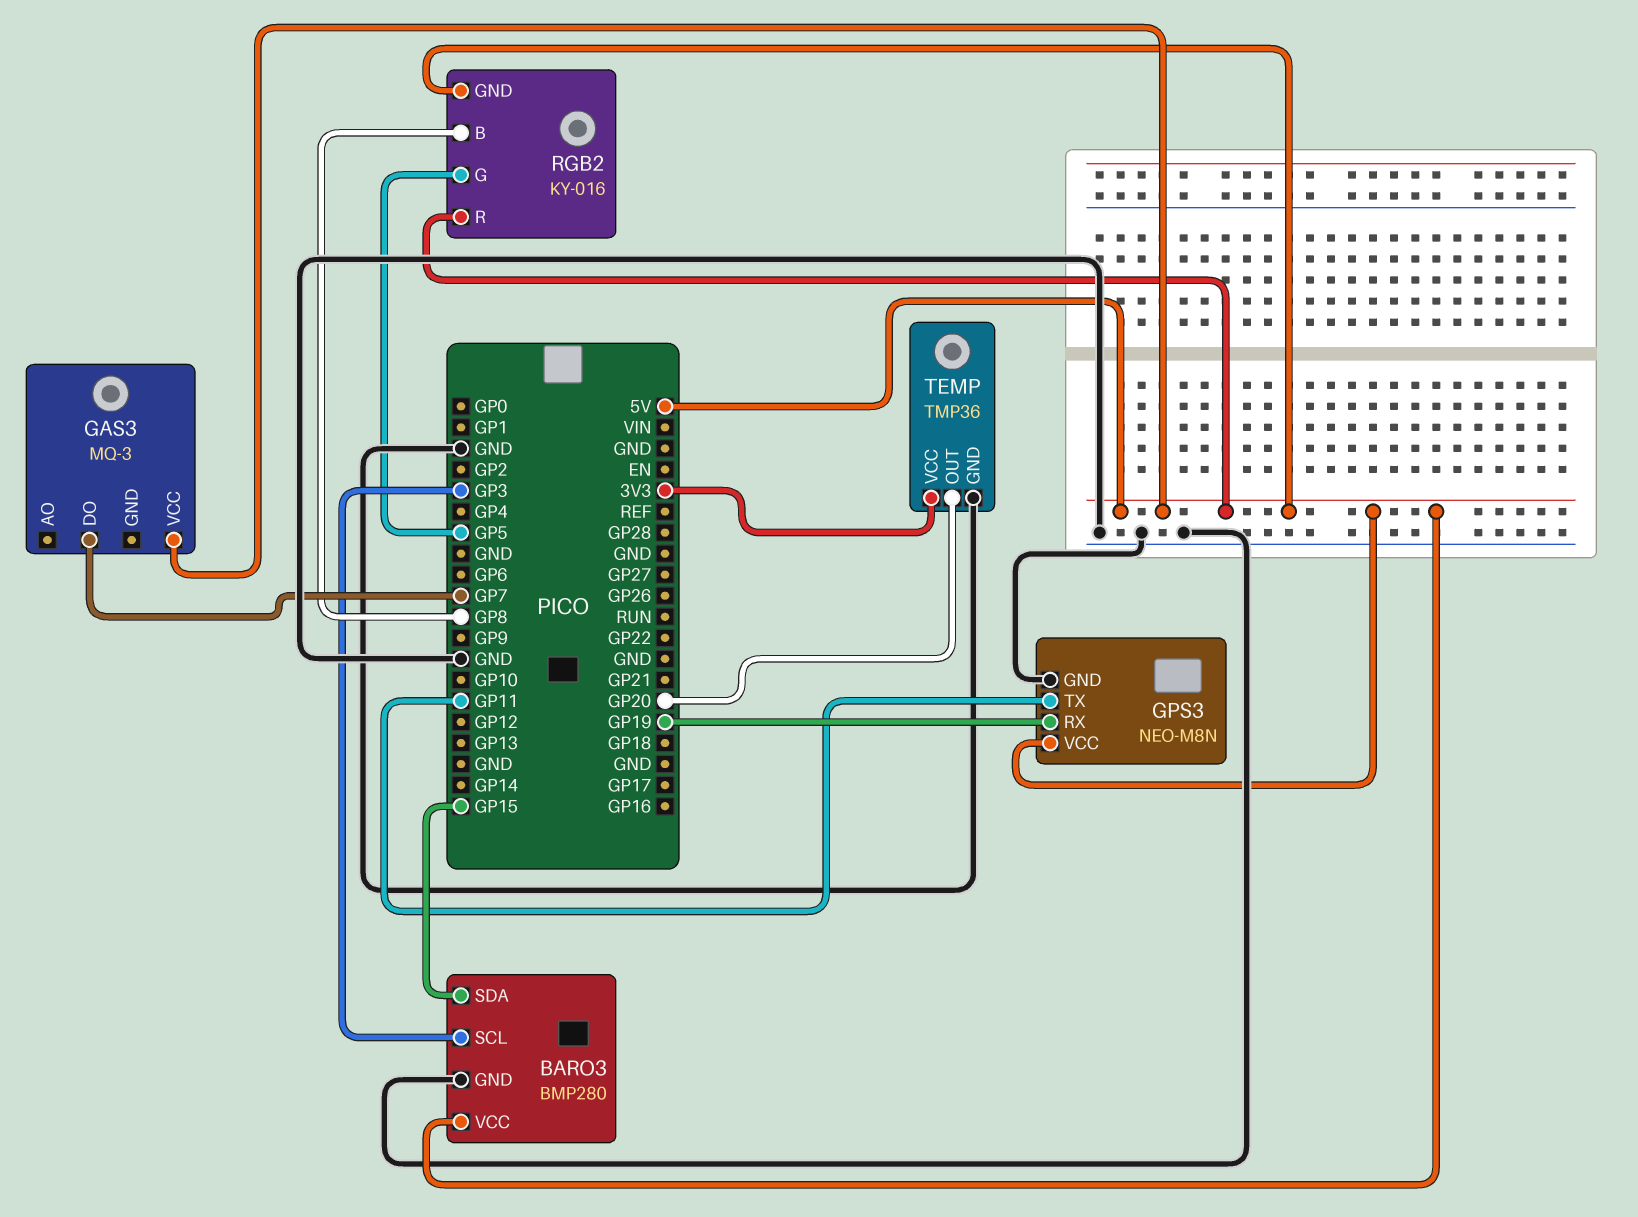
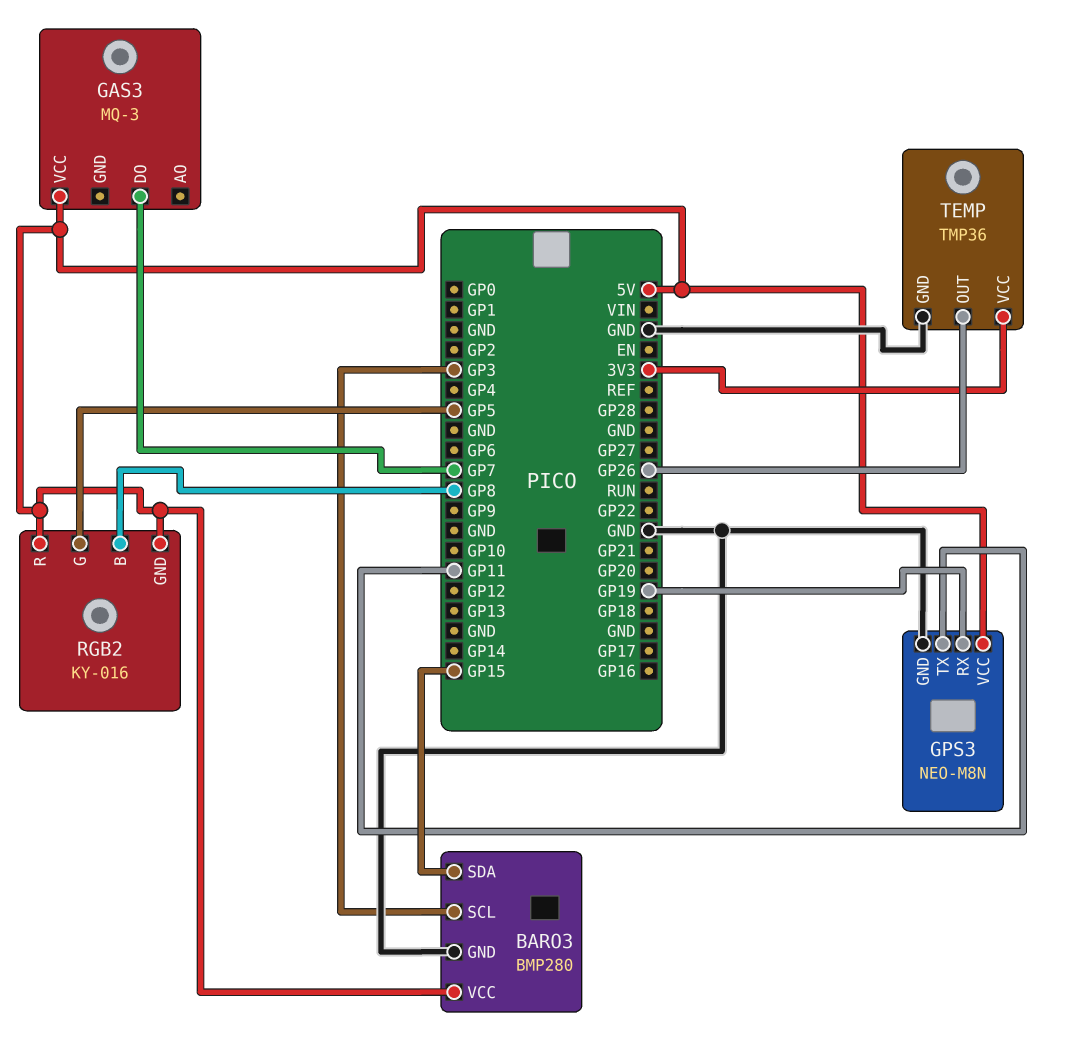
TEMP pin OUT: GP20 -> GP26

